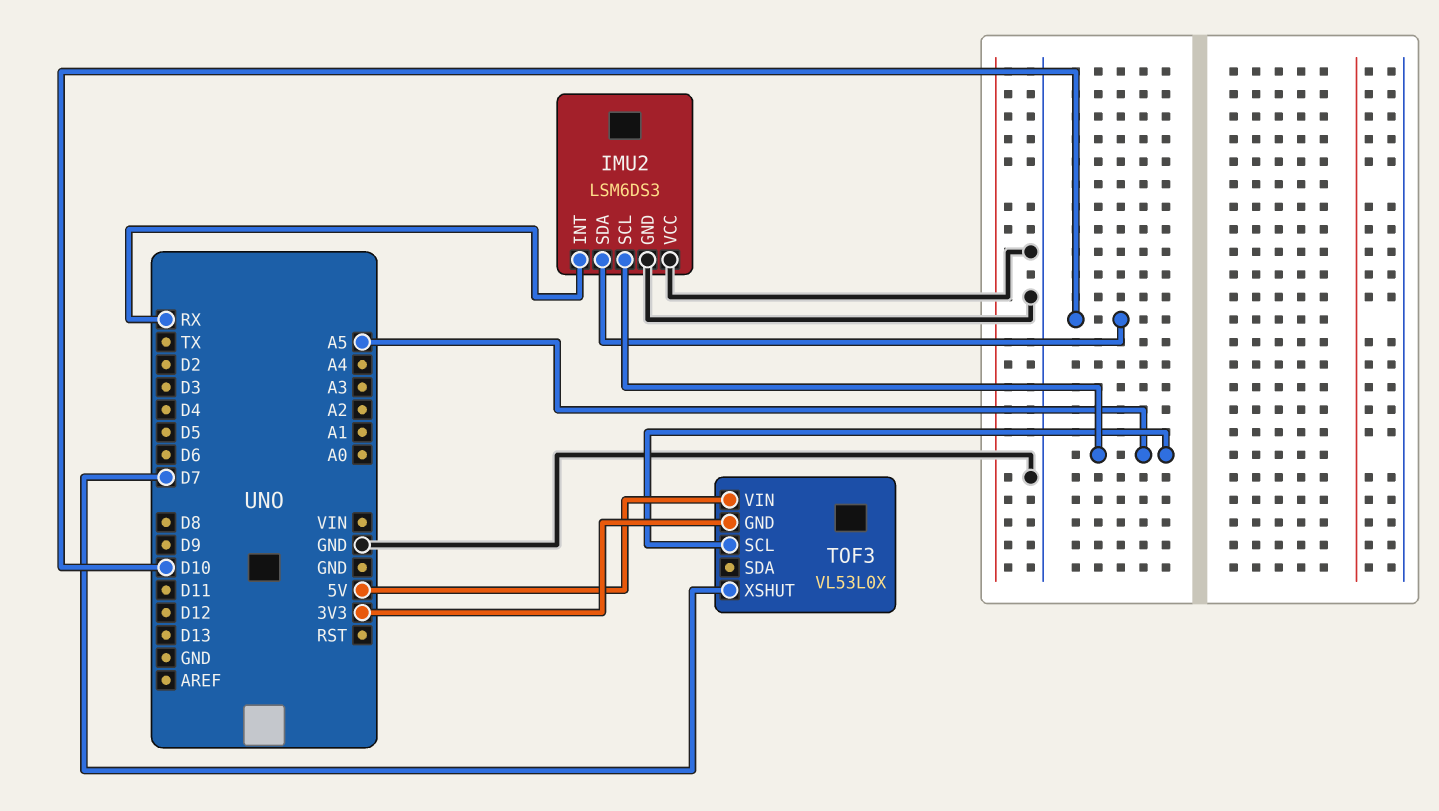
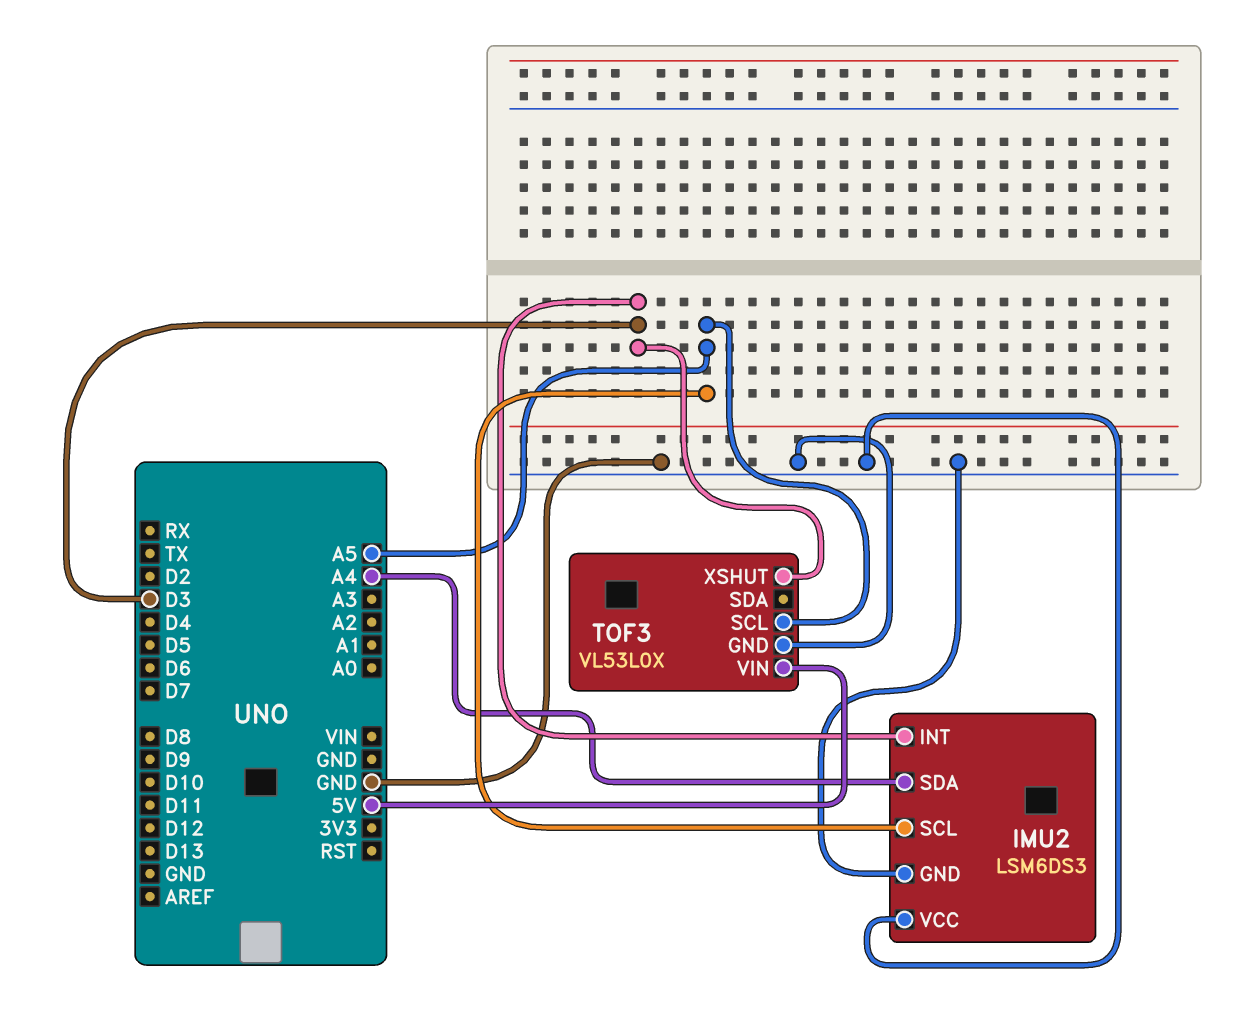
IMU2 pin INT: RX -> D3
IMU2 pin SDA: D10 -> A4
TOF3 pin GND: 3V3 -> GND
TOF3 pin XSHUT: D7 -> D3

